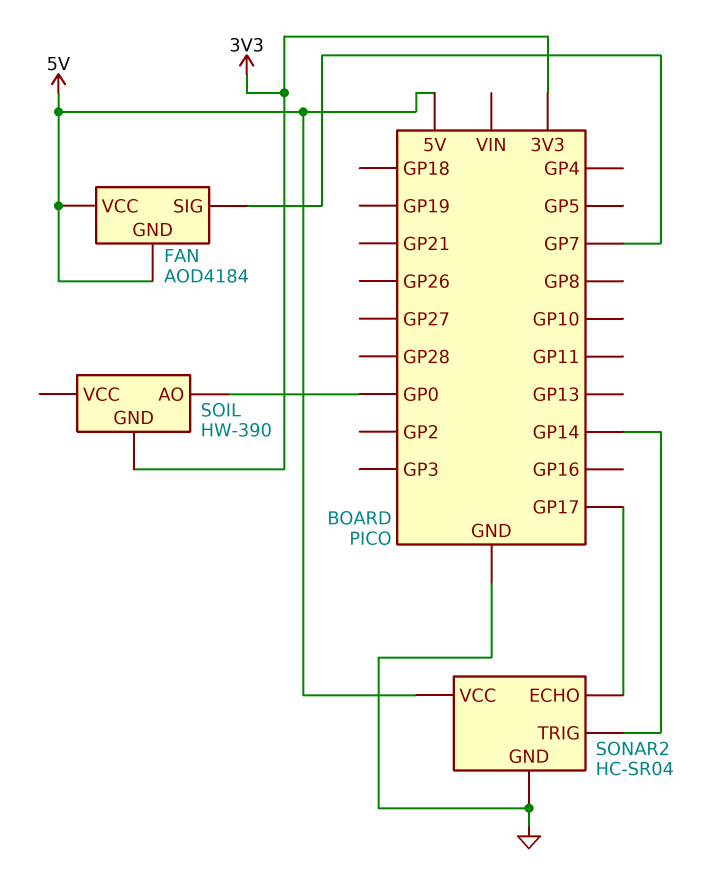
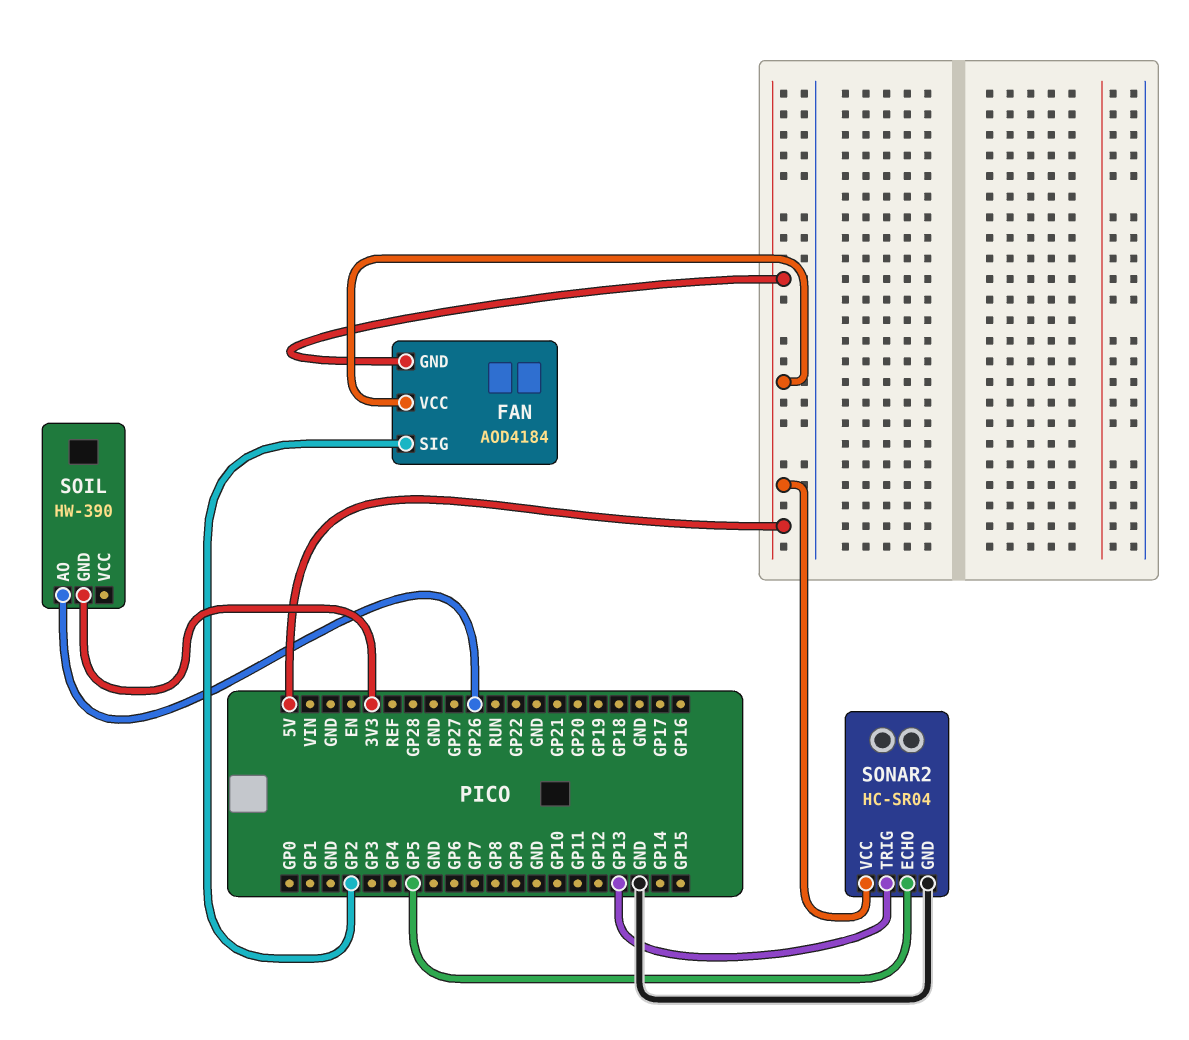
FAN pin SIG: GP7 -> GP2
SOIL pin AO: GP0 -> GP26
SONAR2 pin ECHO: GP17 -> GP5
SONAR2 pin TRIG: GP14 -> GP13

